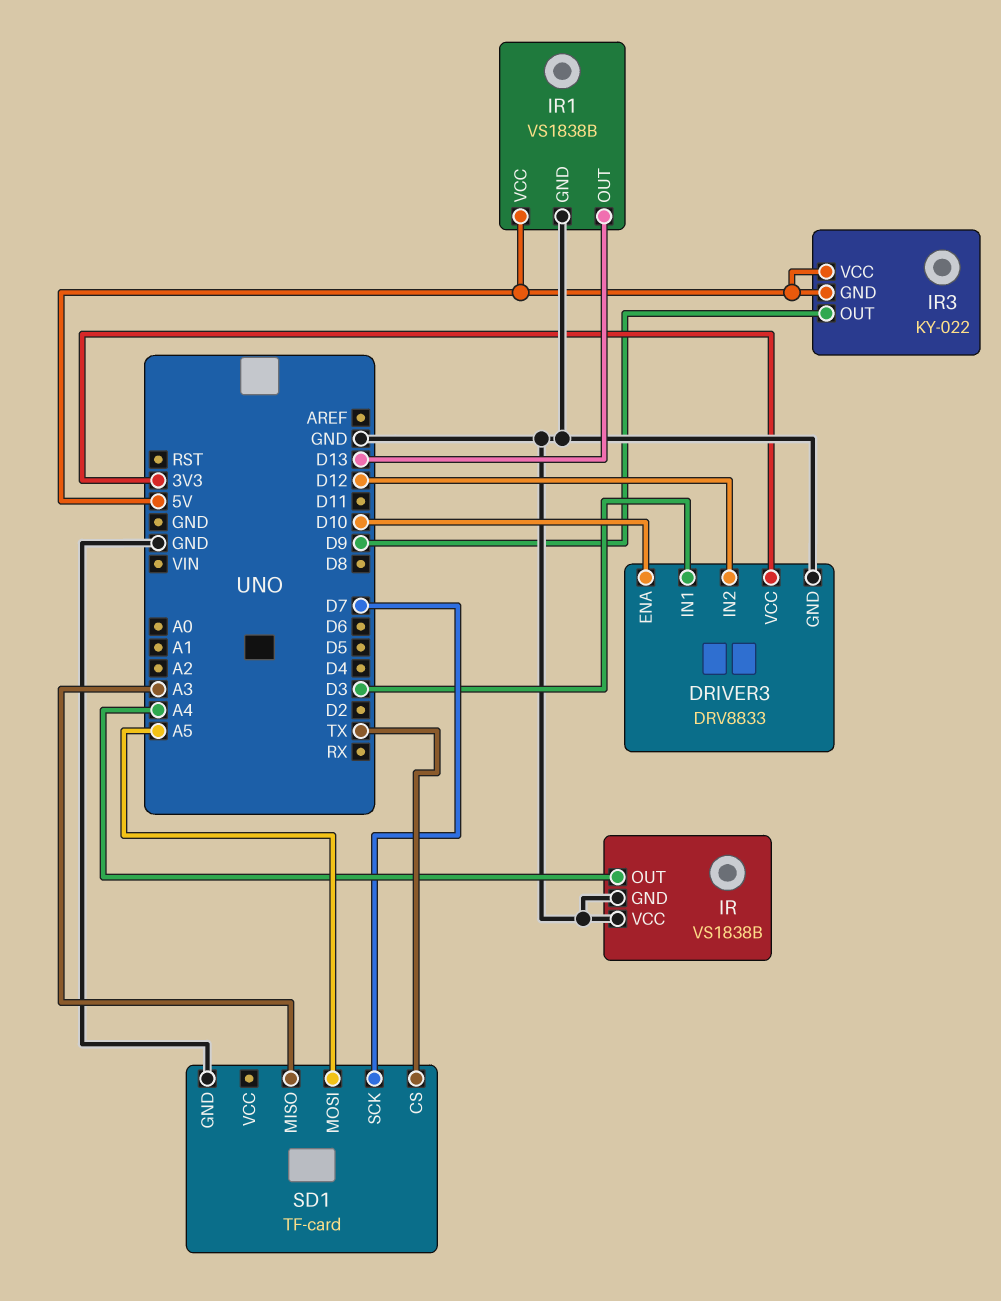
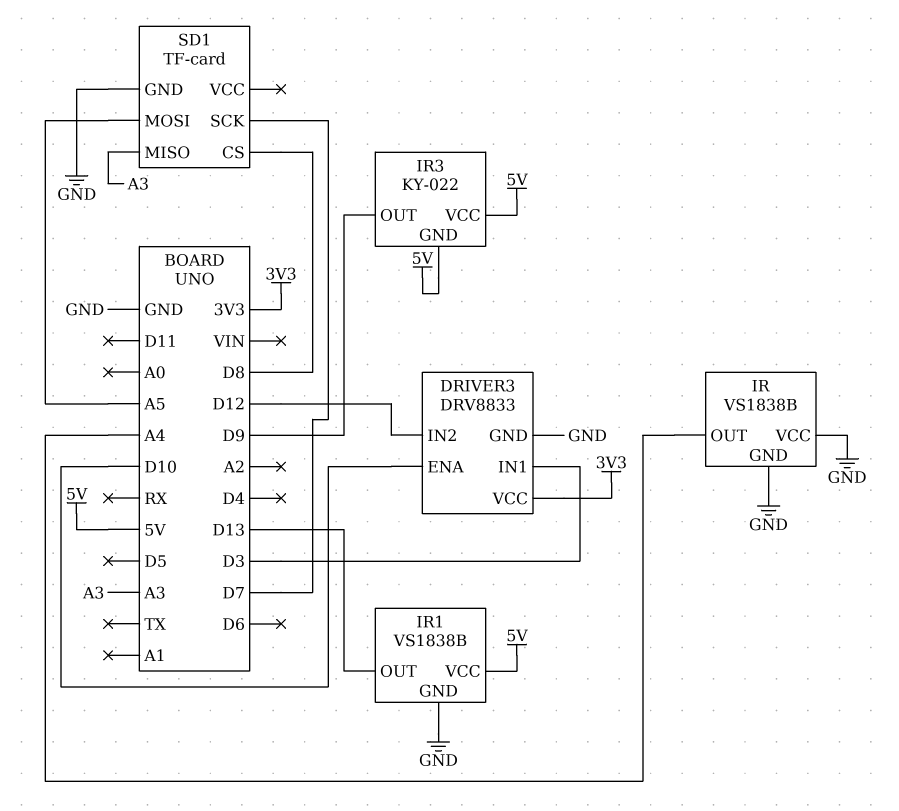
SD1 pin CS: TX -> D8

